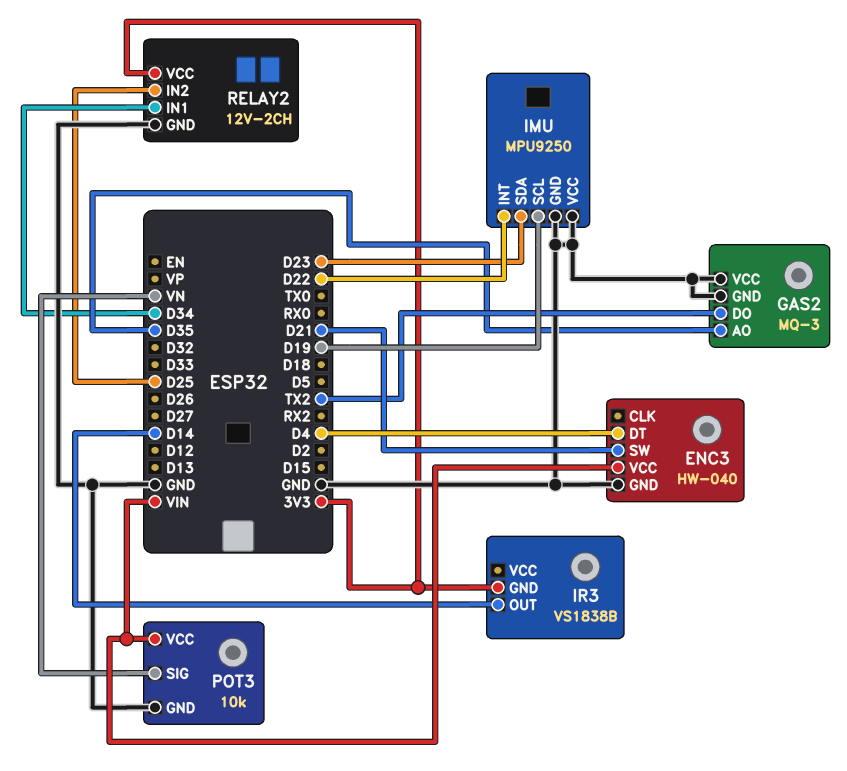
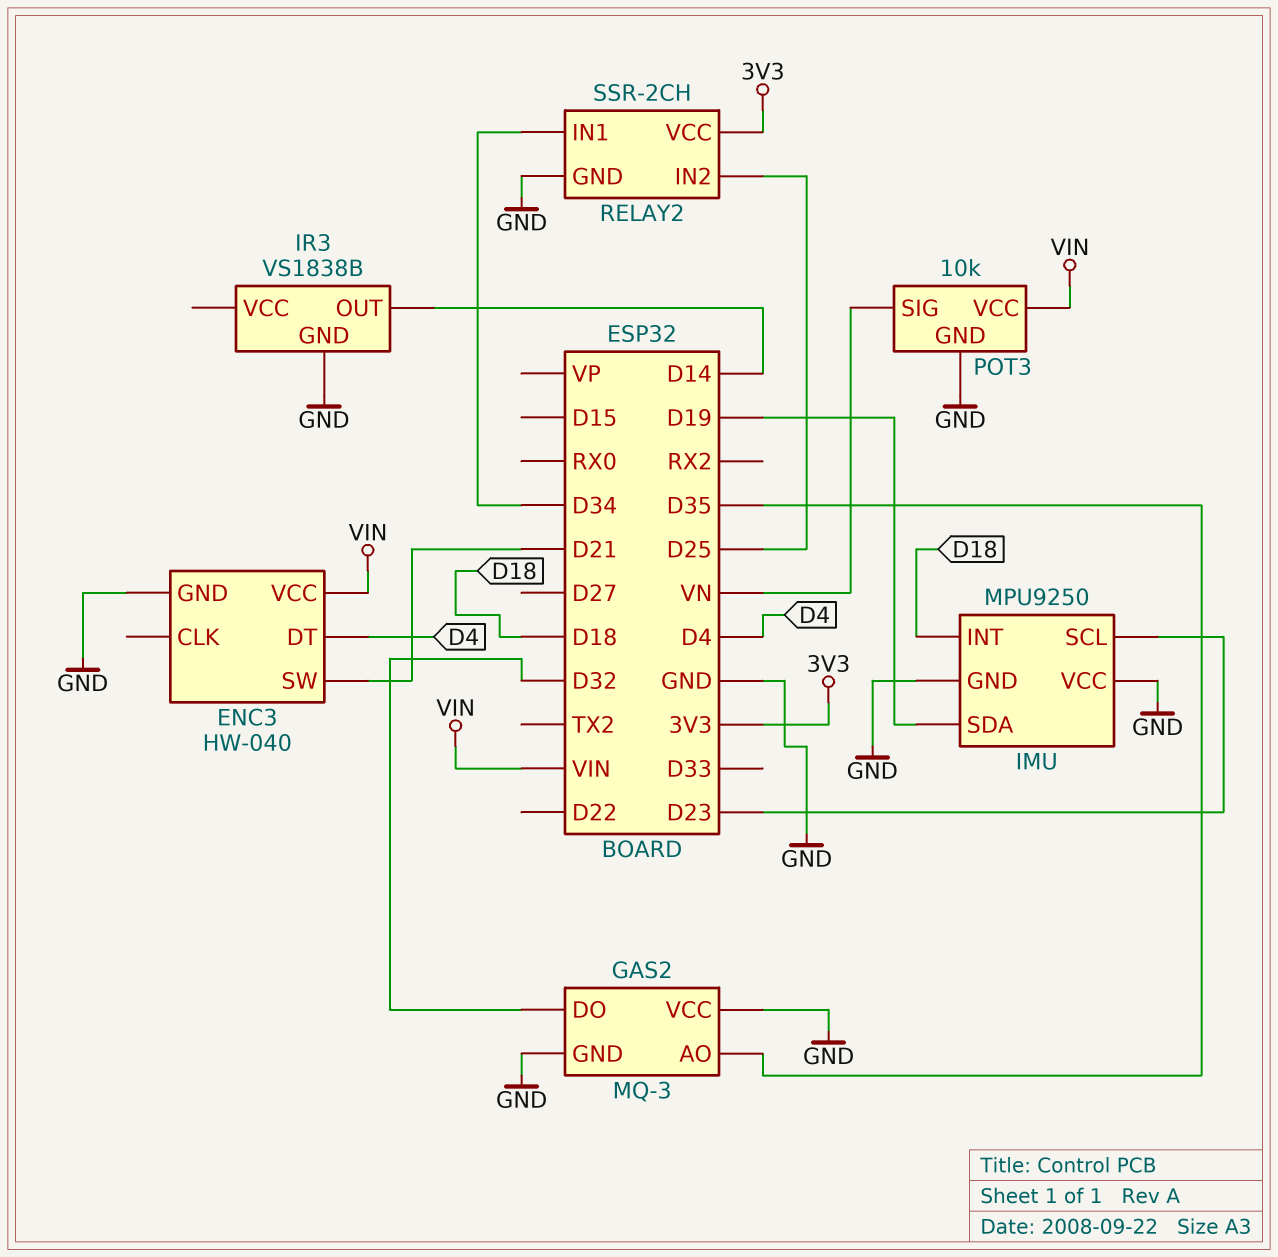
GAS2 pin DO: TX2 -> D32
IMU pin INT: D22 -> D18
IMU pin SCL: D19 -> D23
IMU pin SDA: D23 -> D19
IR3 pin GND: 3V3 -> GND
RELAY2: 12V-2CH -> SSR-2CH

